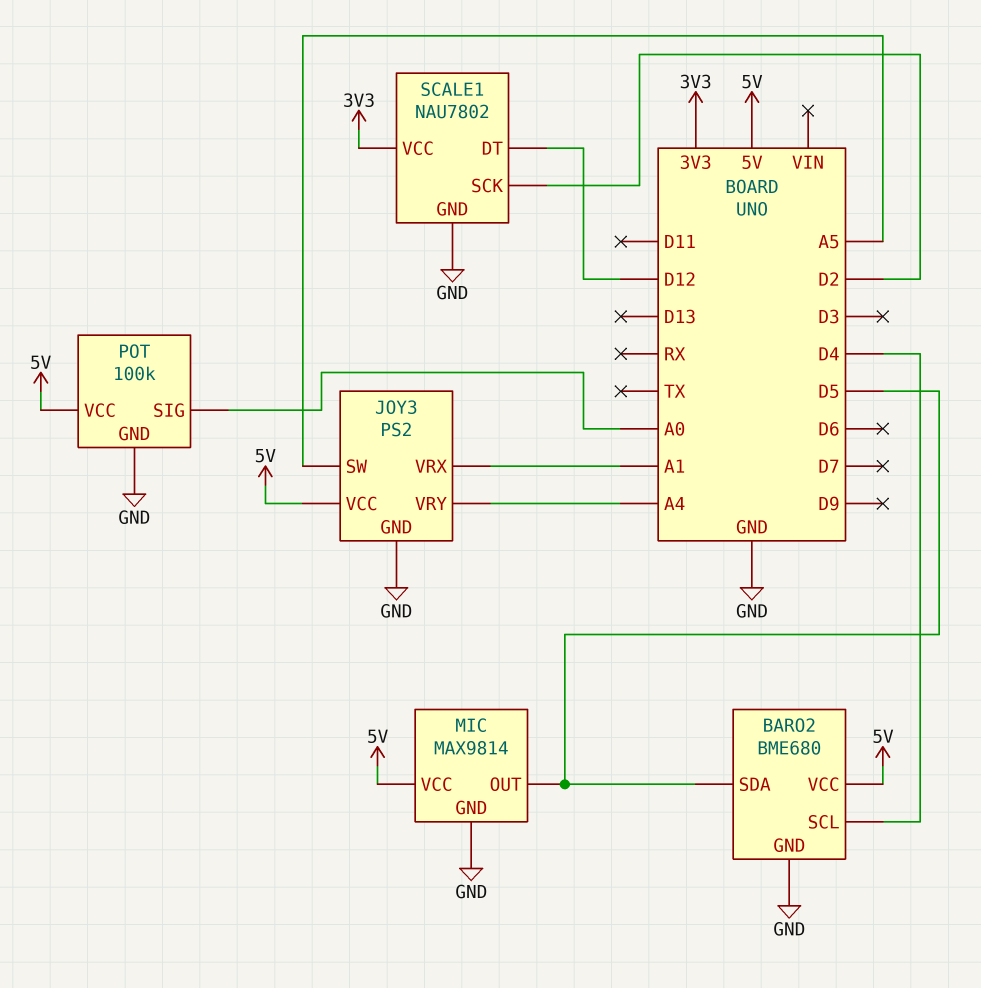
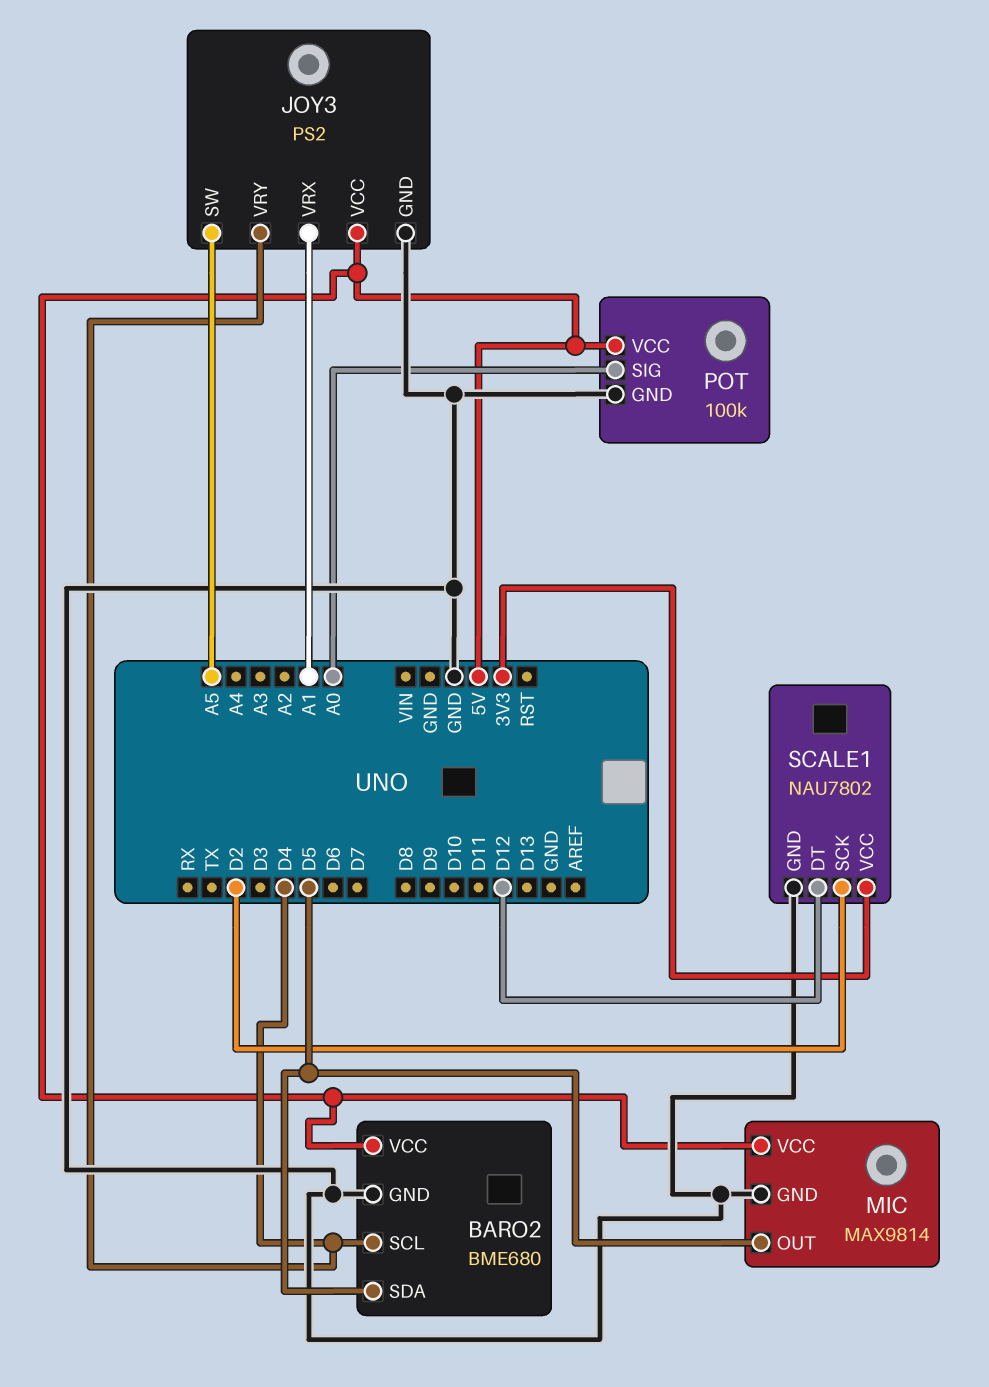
JOY3 pin VRY: A4 -> D4

